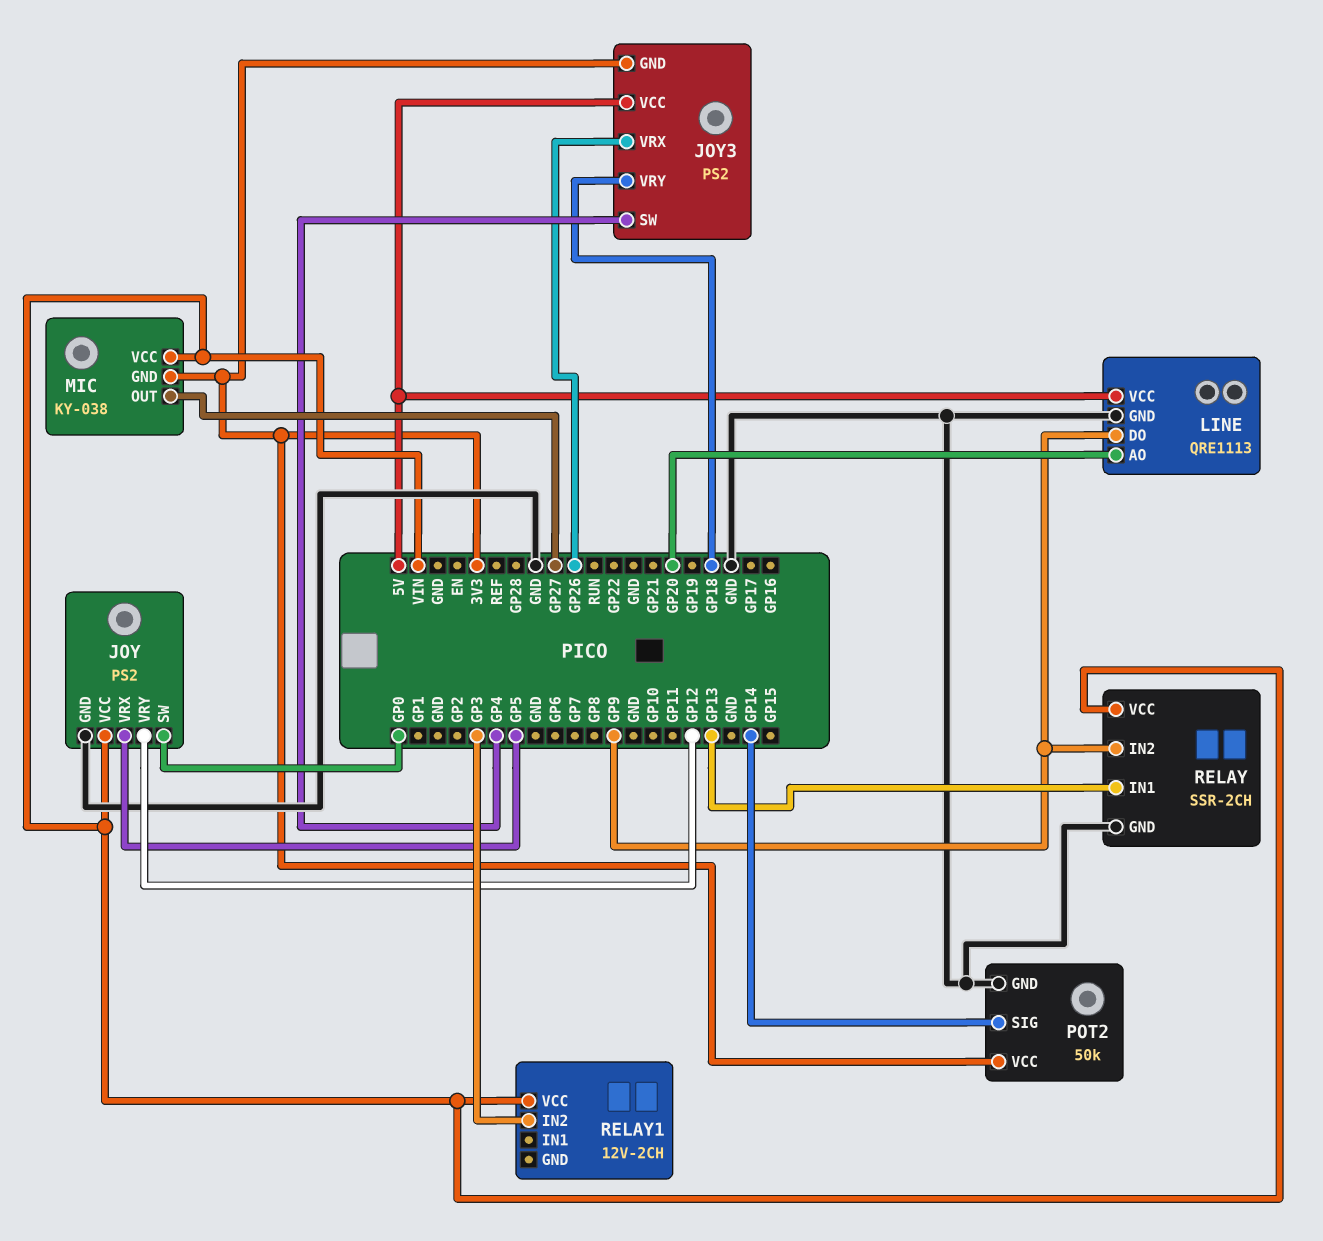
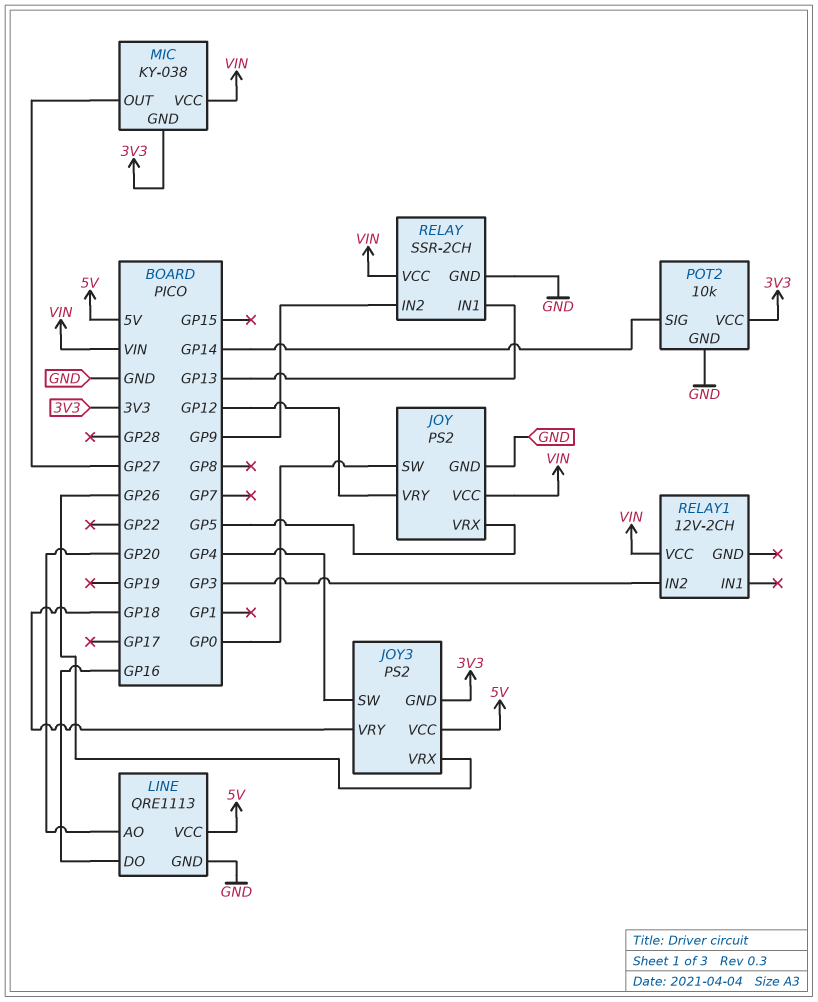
LINE pin DO: GP9 -> GP16
POT2: 50k -> 10k

